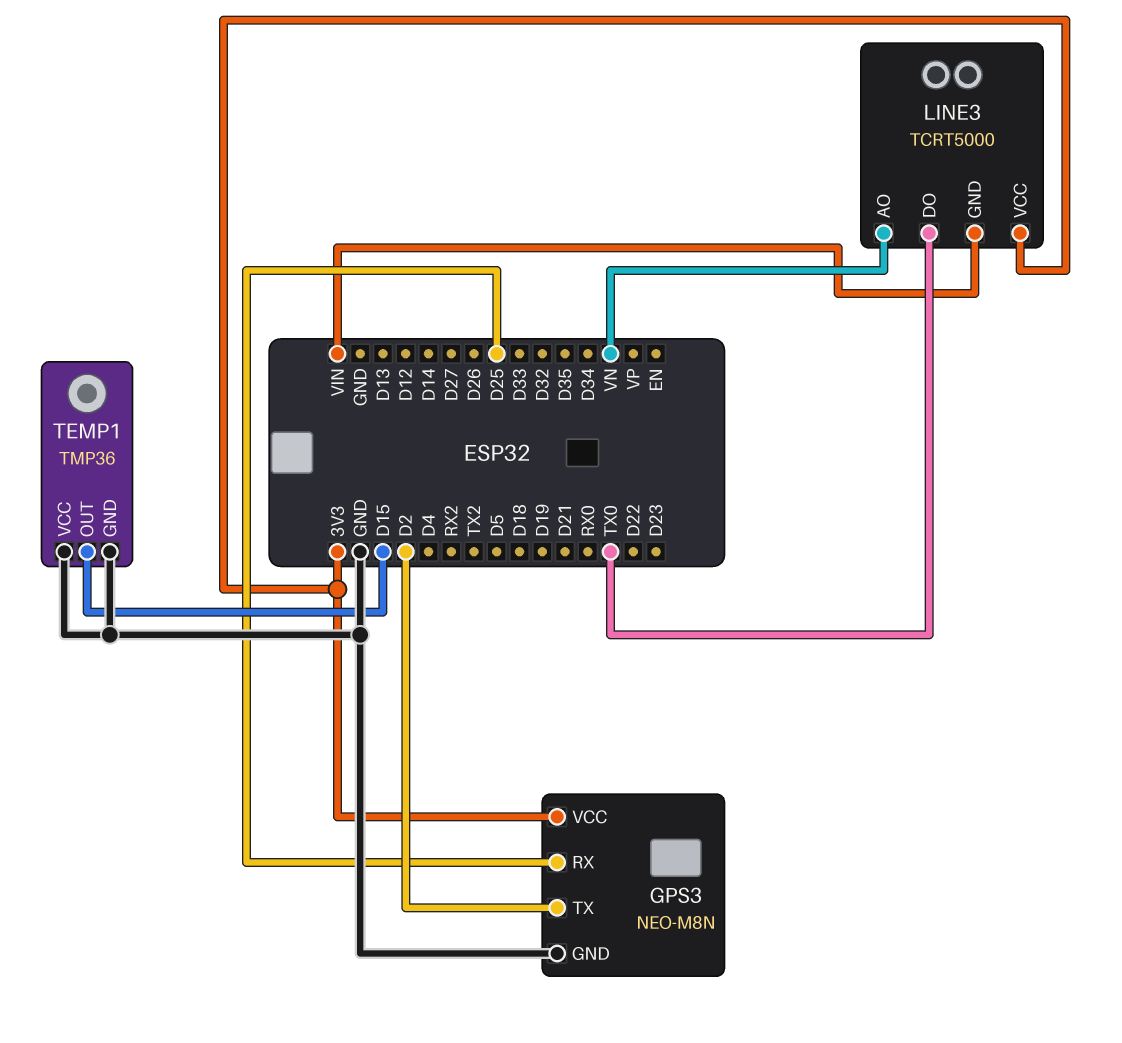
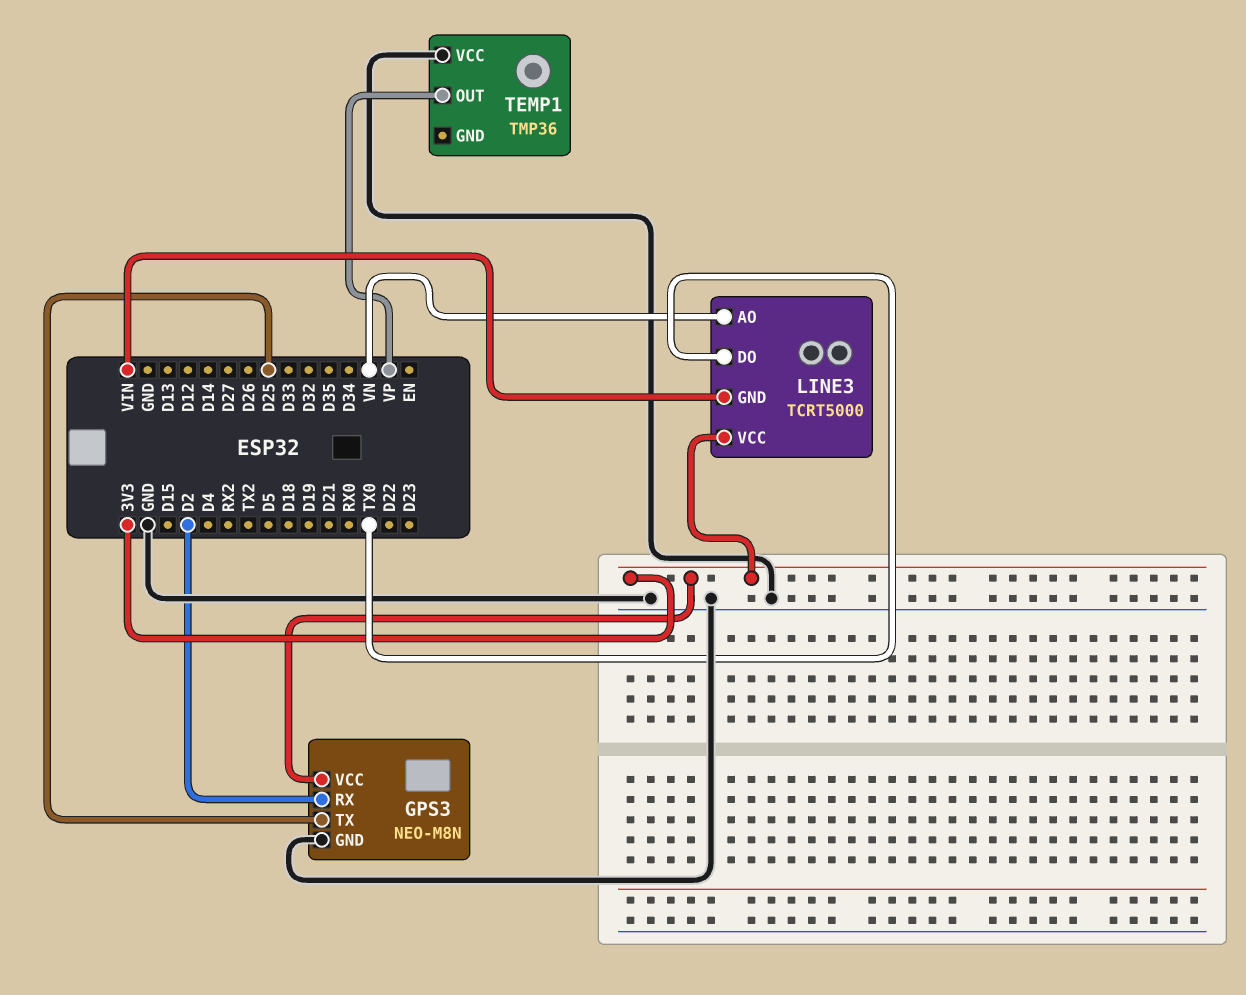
GPS3 pin RX: D25 -> D2
GPS3 pin TX: D2 -> D25
TEMP1 pin GND: GND -> none
TEMP1 pin OUT: D15 -> VP

